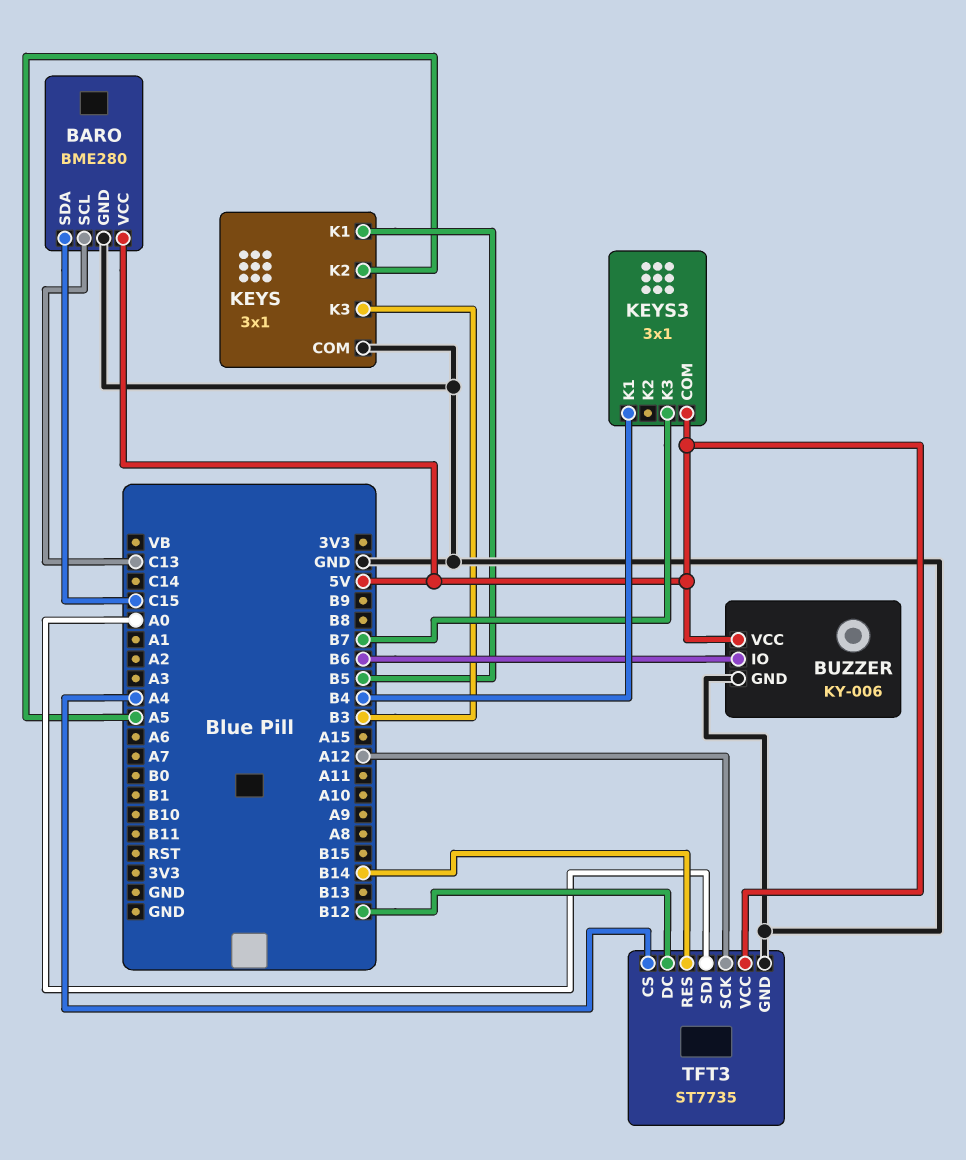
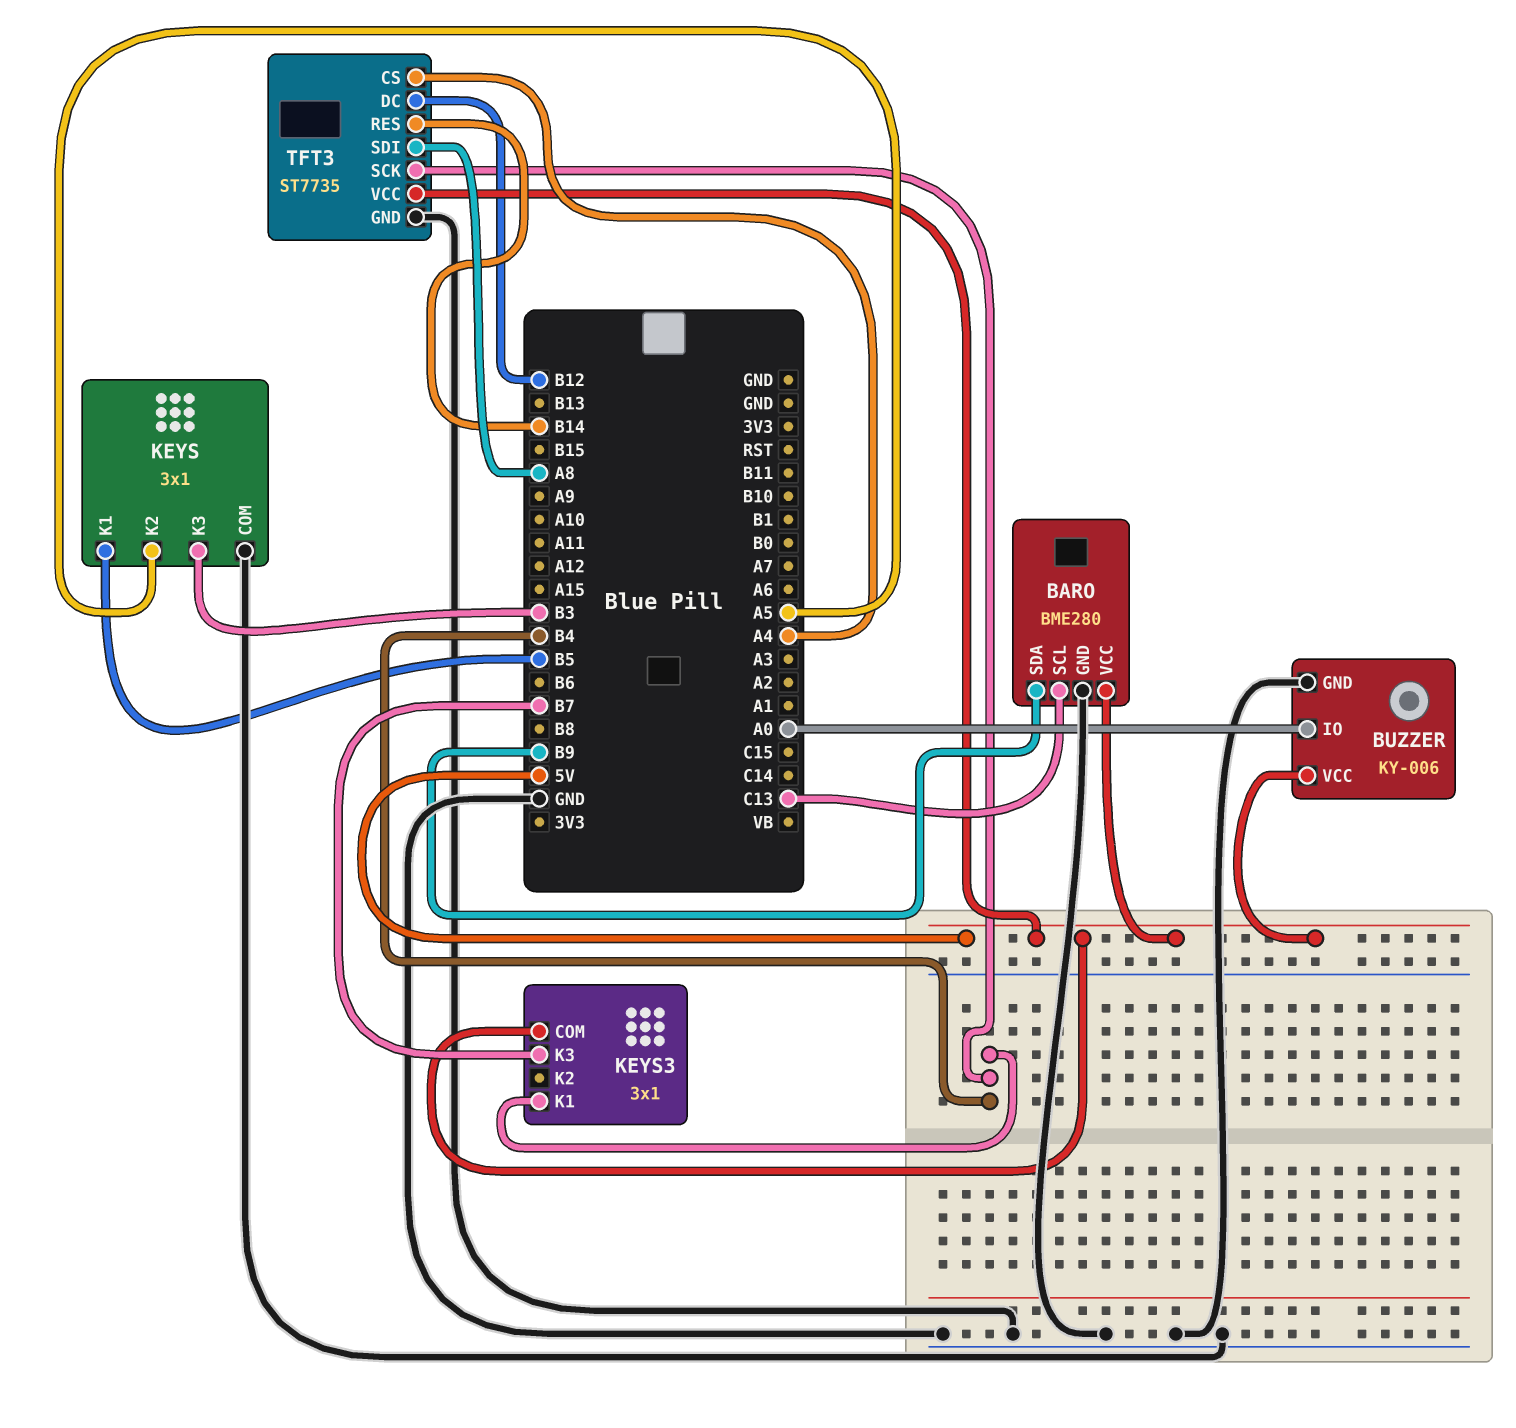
BARO pin SDA: C15 -> B9
BUZZER pin IO: B6 -> A0
TFT3 pin SCK: A12 -> B4
TFT3 pin SDI: A0 -> A8

